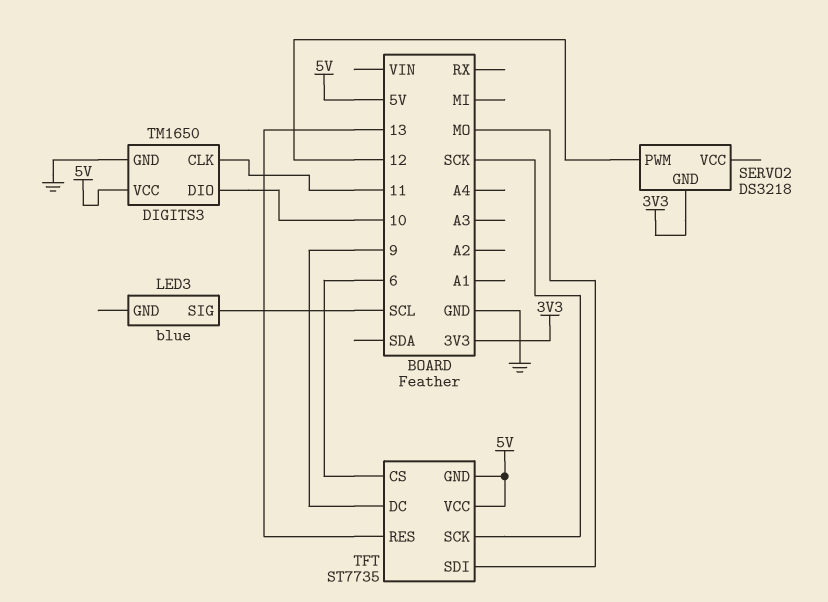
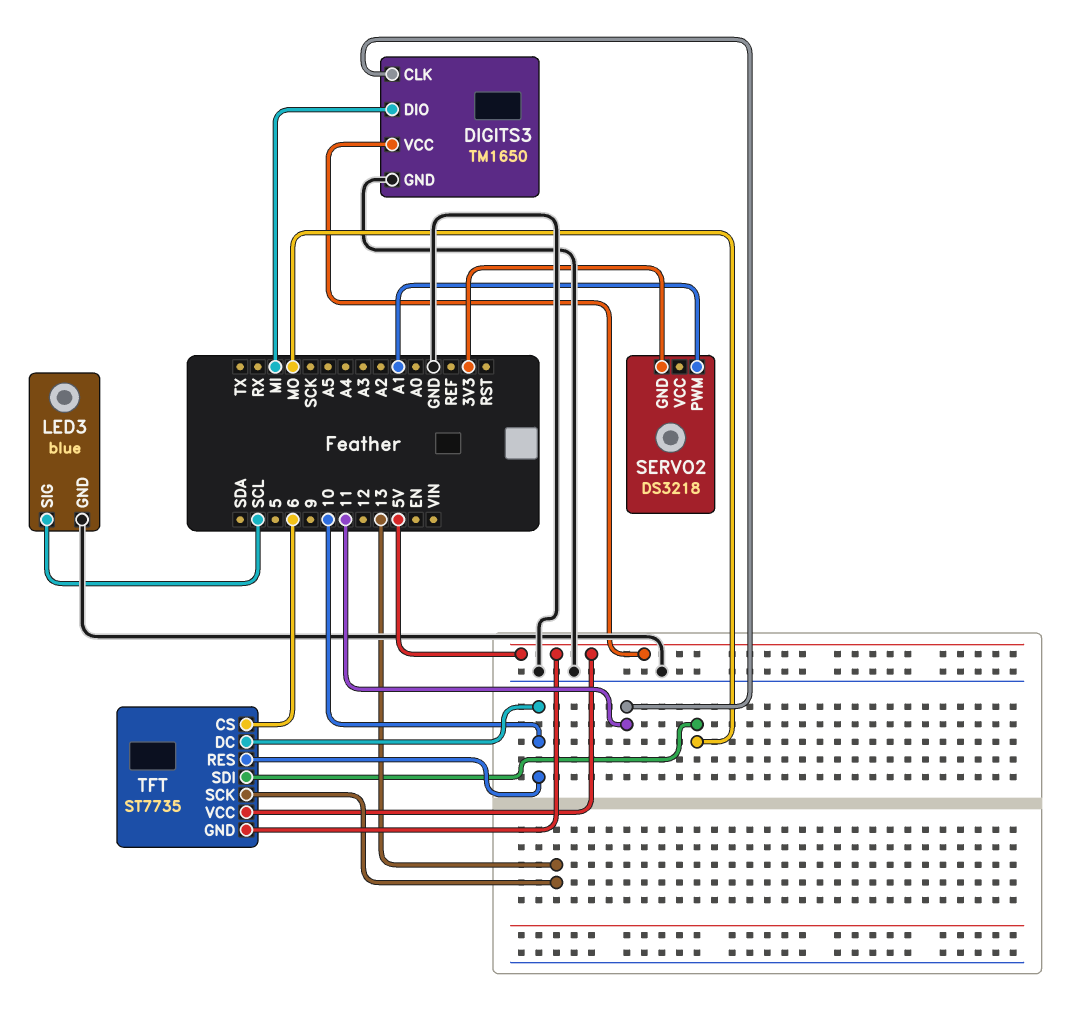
DIGITS3 pin DIO: 10 -> MI
LED3 pin GND: none -> GND
SERVO2 pin PWM: 12 -> A1
TFT pin DC: 9 -> 10
TFT pin RES: 13 -> 10
TFT pin SCK: SCK -> 13

